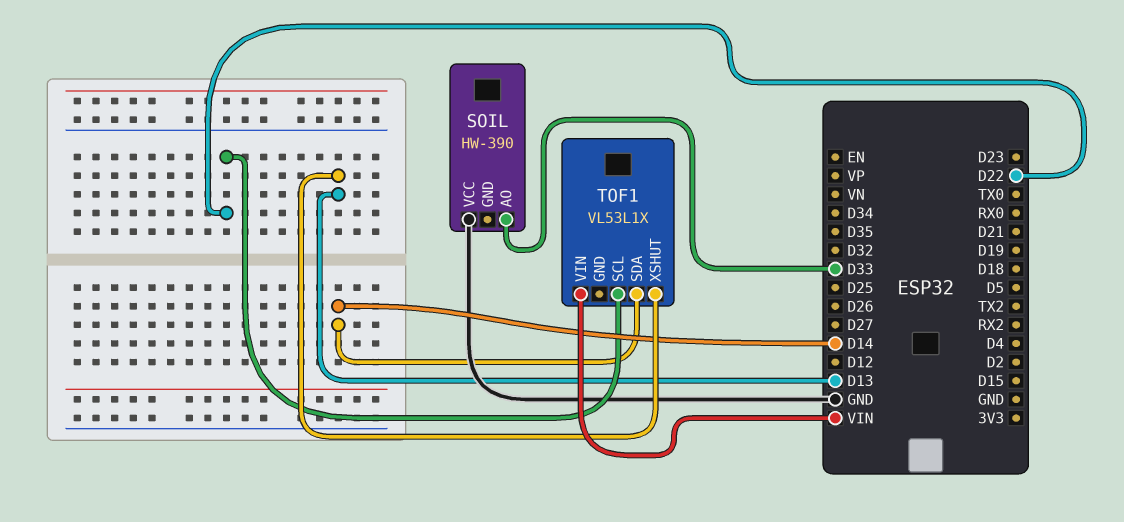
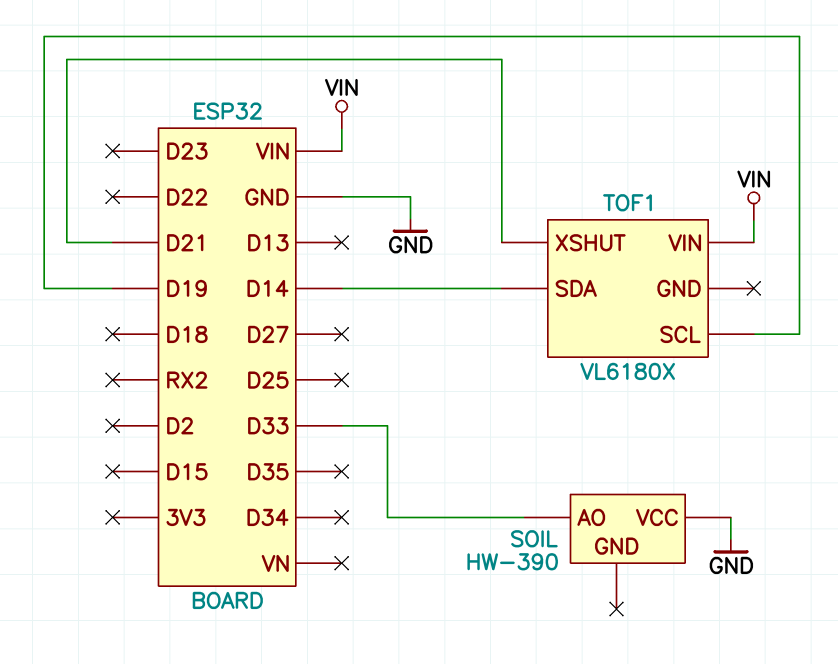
TOF1: VL53L1X -> VL6180X
TOF1 pin SCL: D22 -> D19
TOF1 pin XSHUT: D13 -> D21

